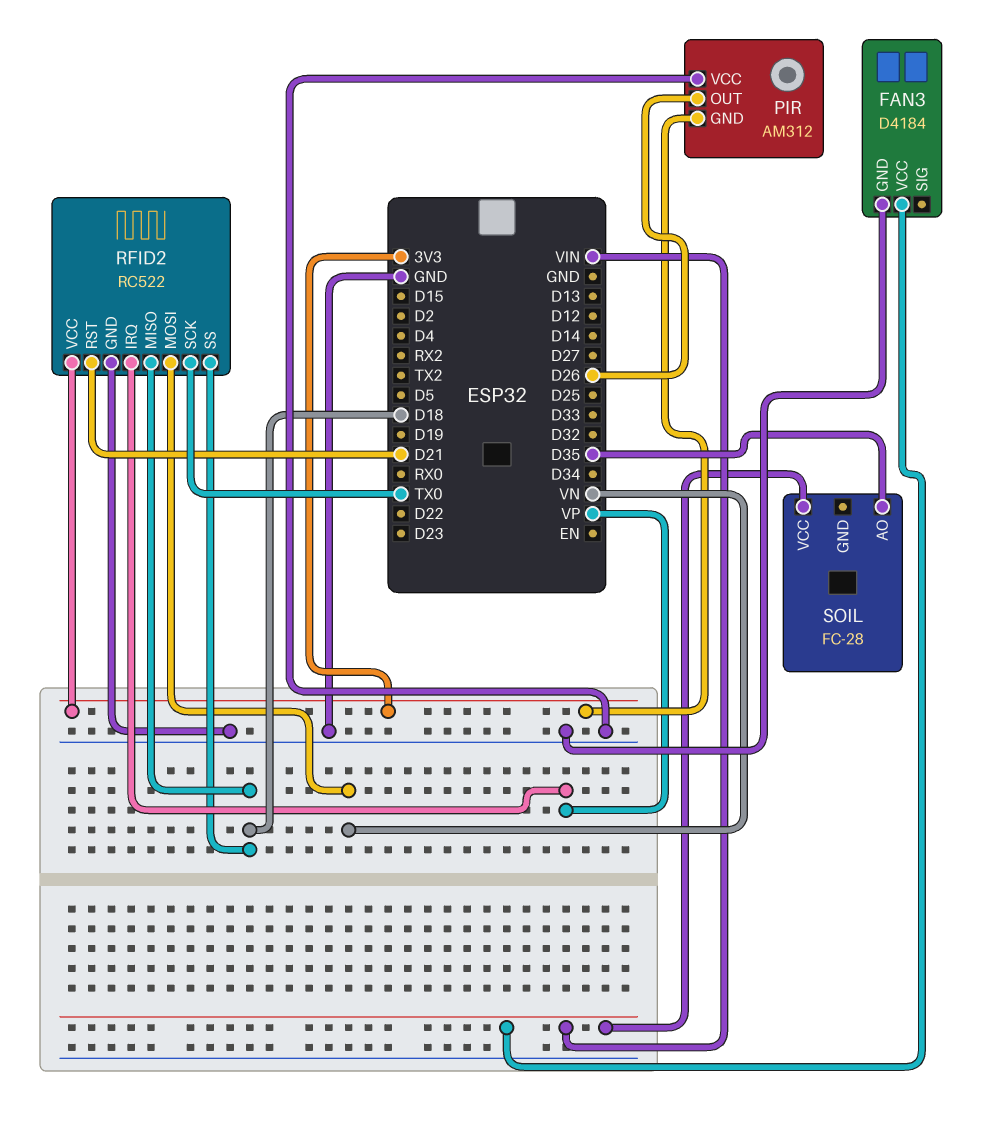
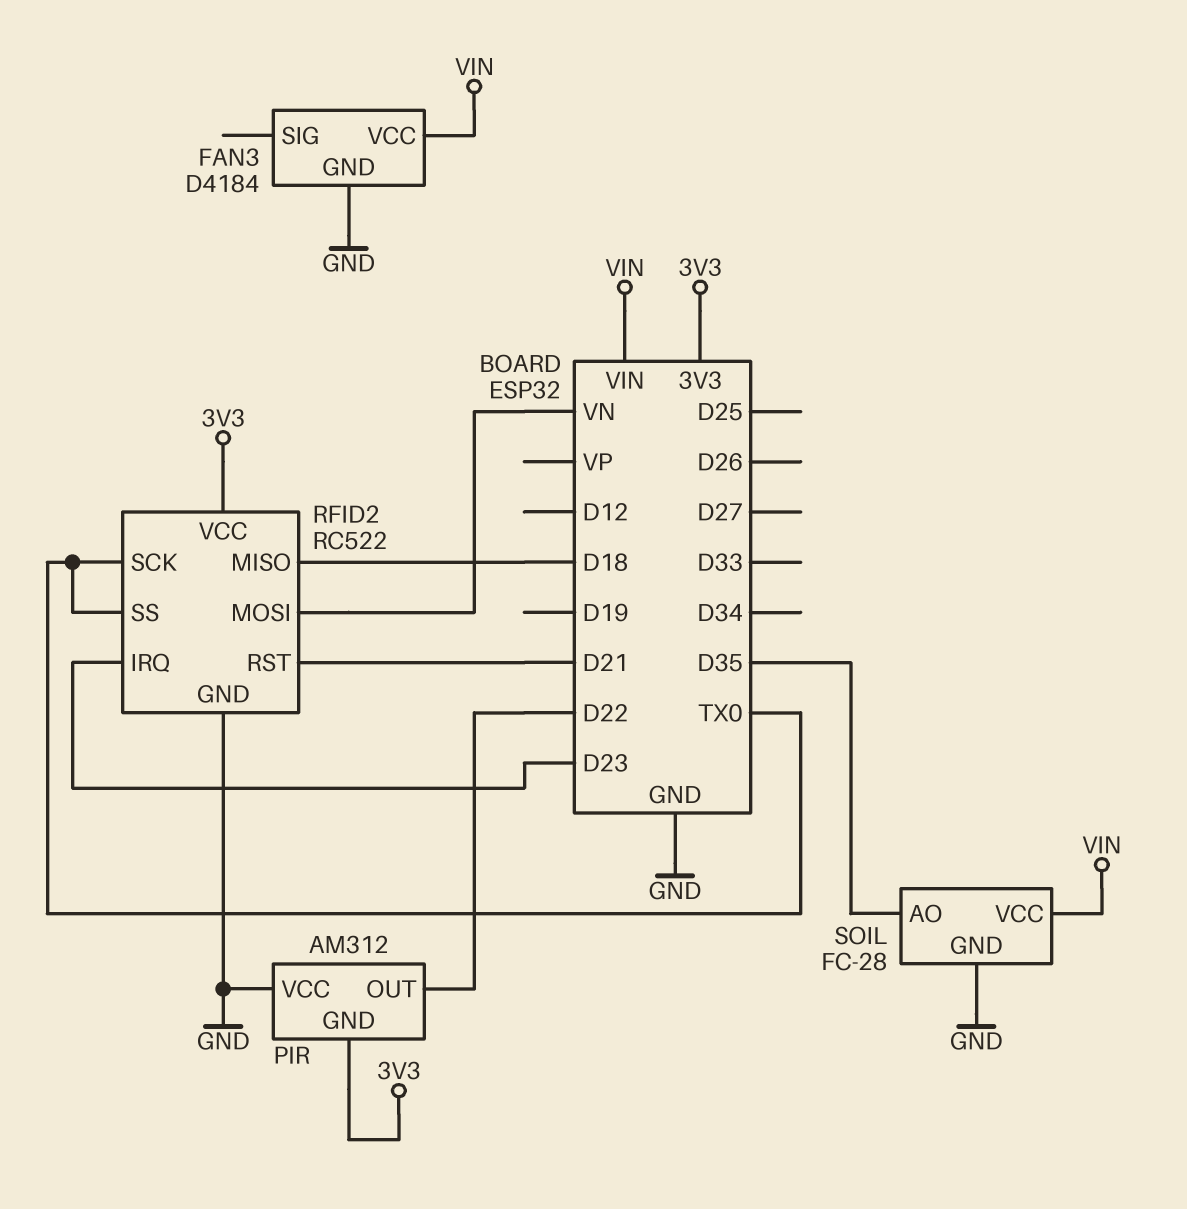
PIR pin OUT: D26 -> D22
RFID2 pin IRQ: VP -> D23
RFID2 pin SS: D18 -> TX0
SOIL pin GND: none -> GND

